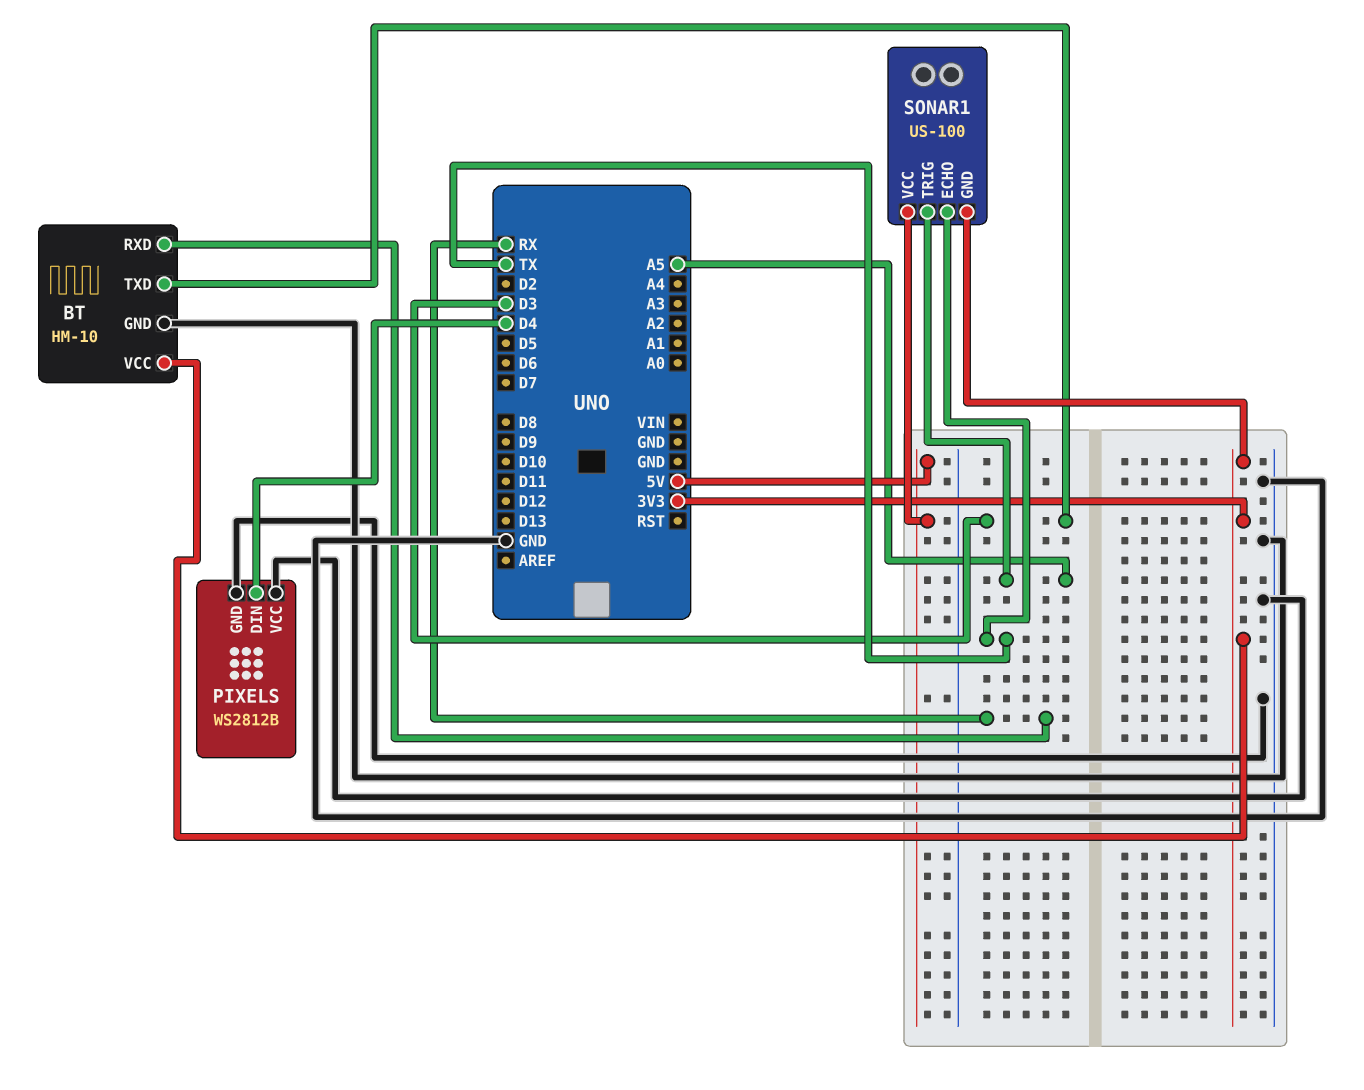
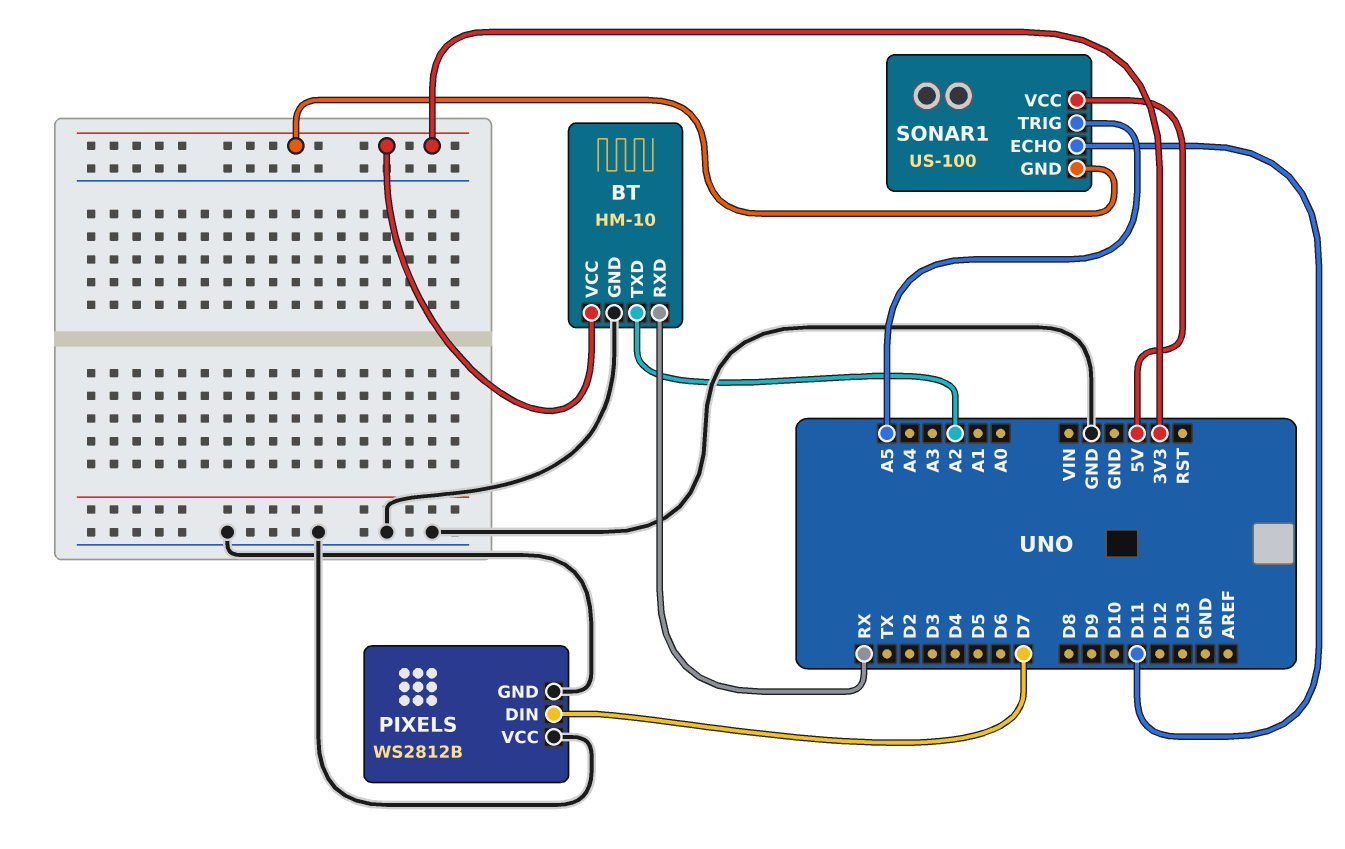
BT pin TXD: D3 -> A2
PIXELS pin DIN: D4 -> D7
SONAR1 pin ECHO: TX -> D11

